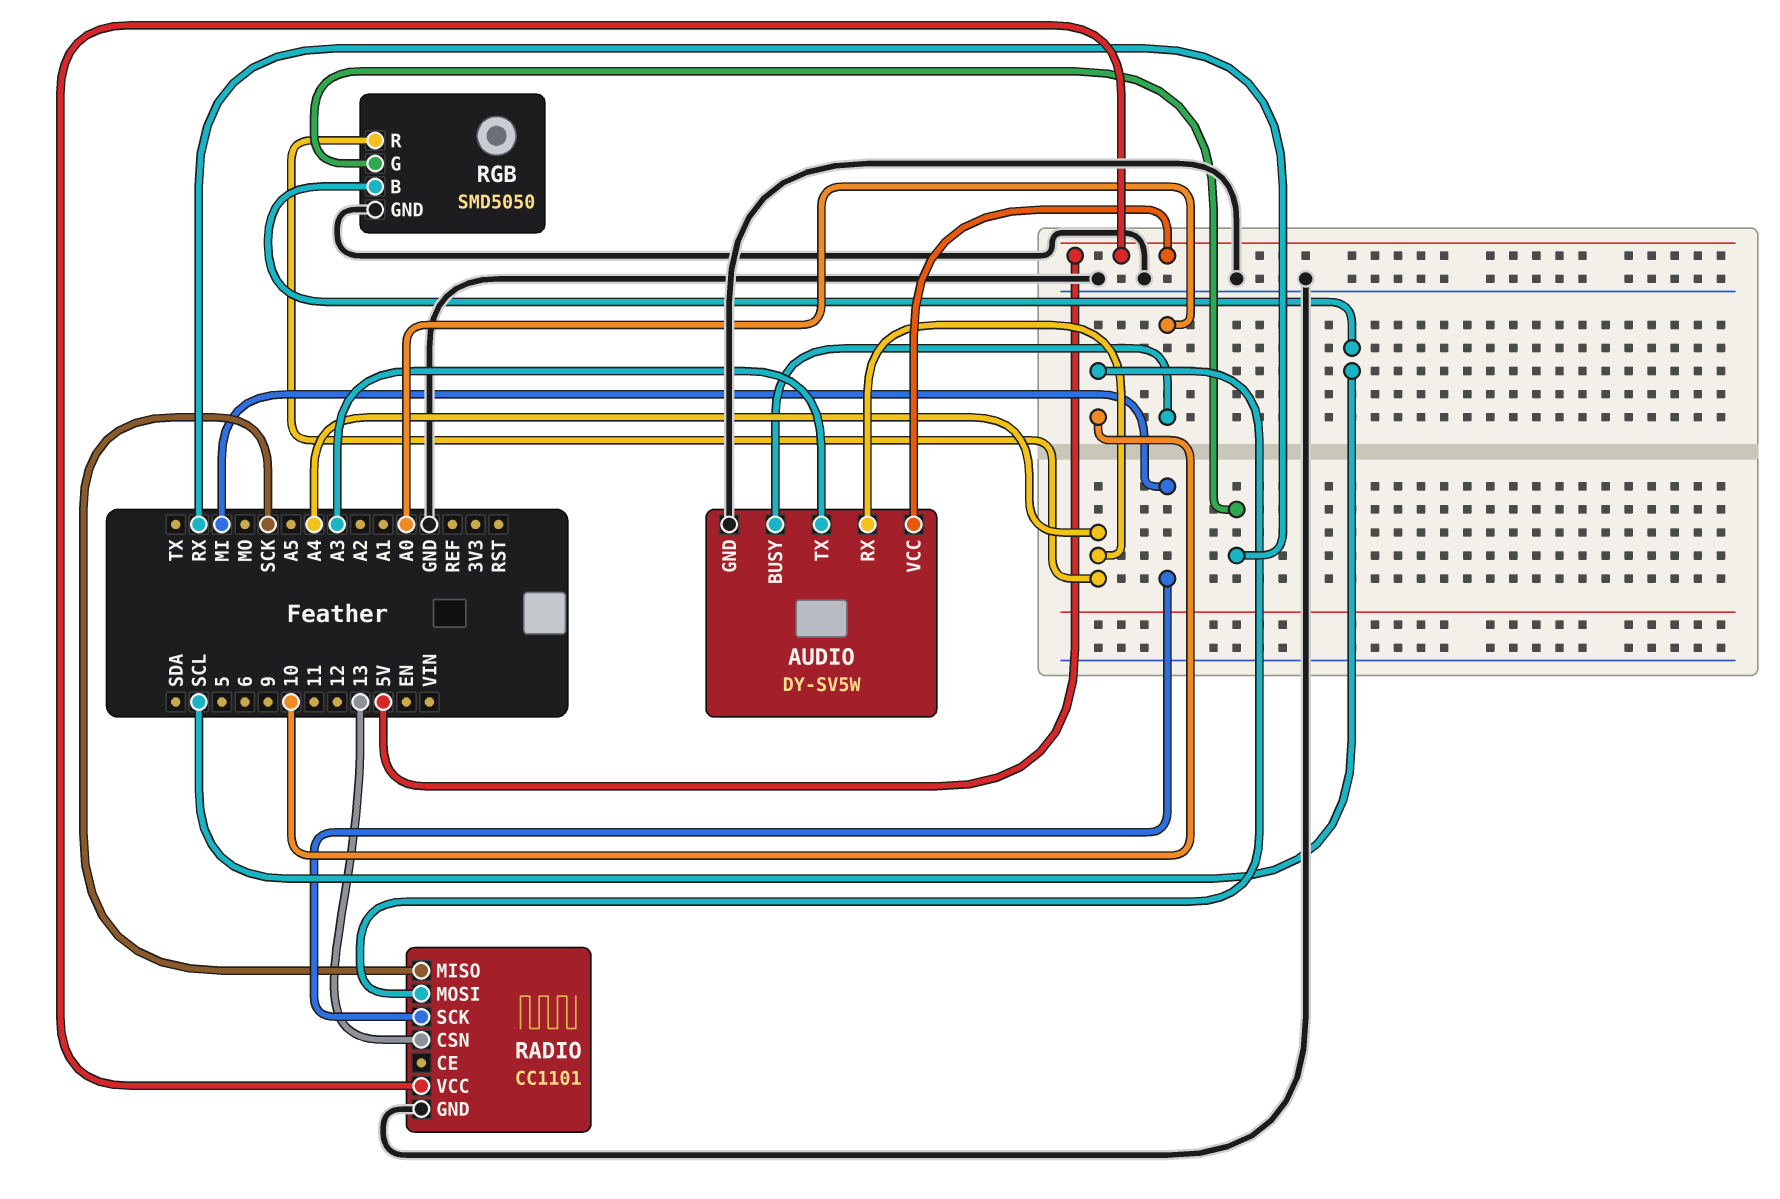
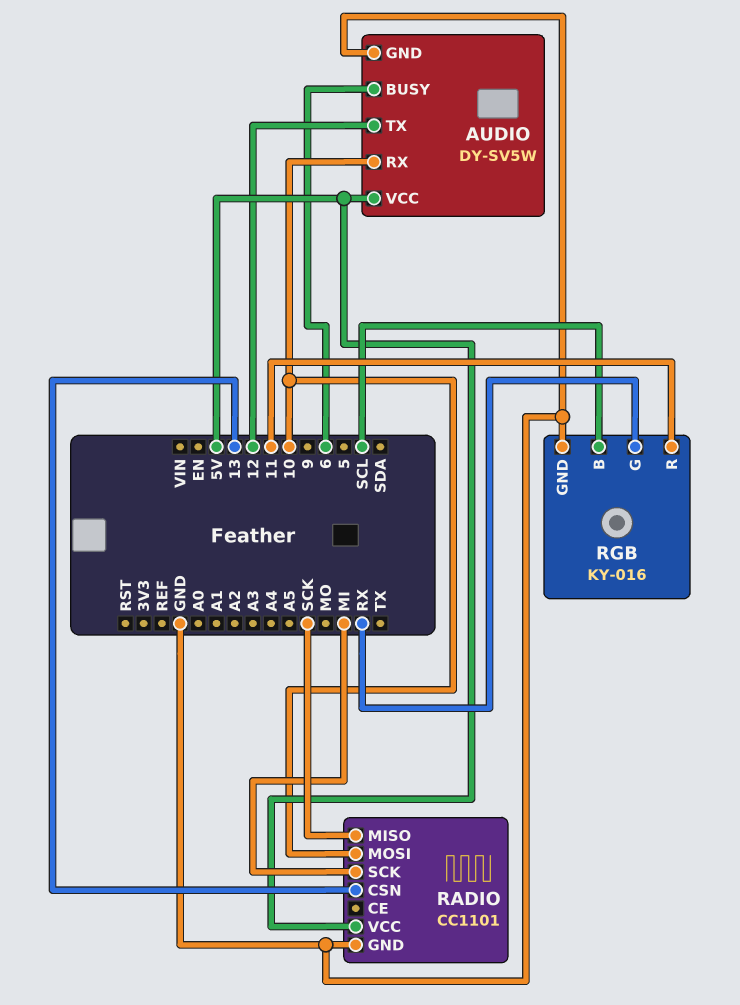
AUDIO pin BUSY: A0 -> 6
AUDIO pin RX: A4 -> 10
AUDIO pin TX: A3 -> 12
RGB: SMD5050 -> KY-016
RGB pin R: A4 -> 11

